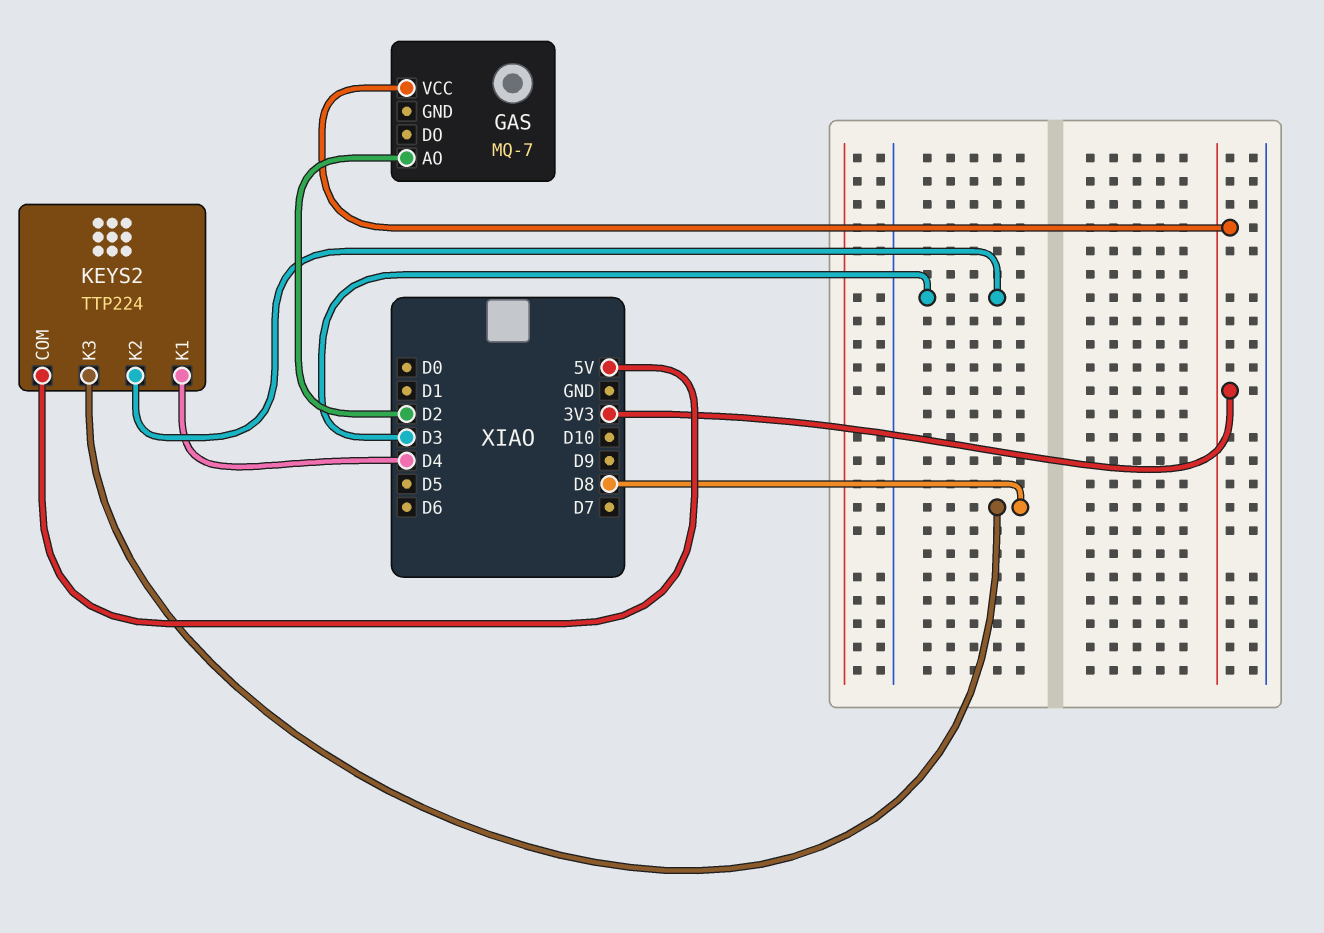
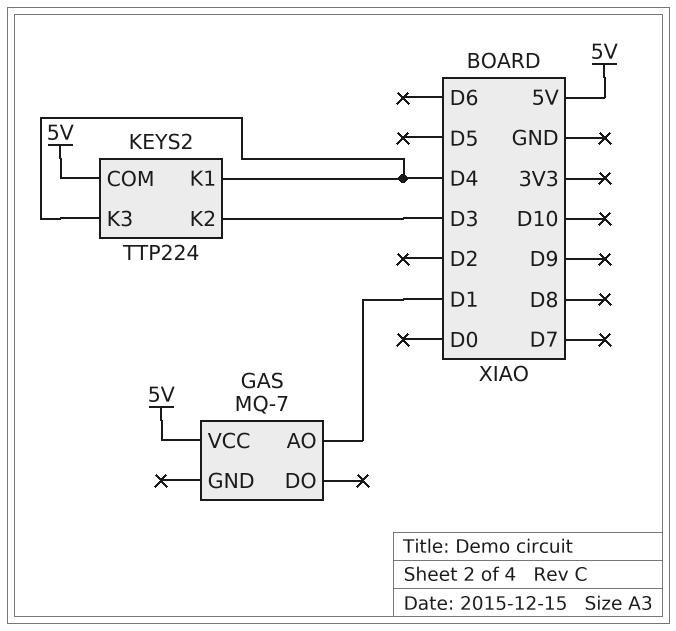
GAS pin AO: D2 -> D1
GAS pin VCC: 3V3 -> 5V
KEYS2 pin K3: D8 -> D4

